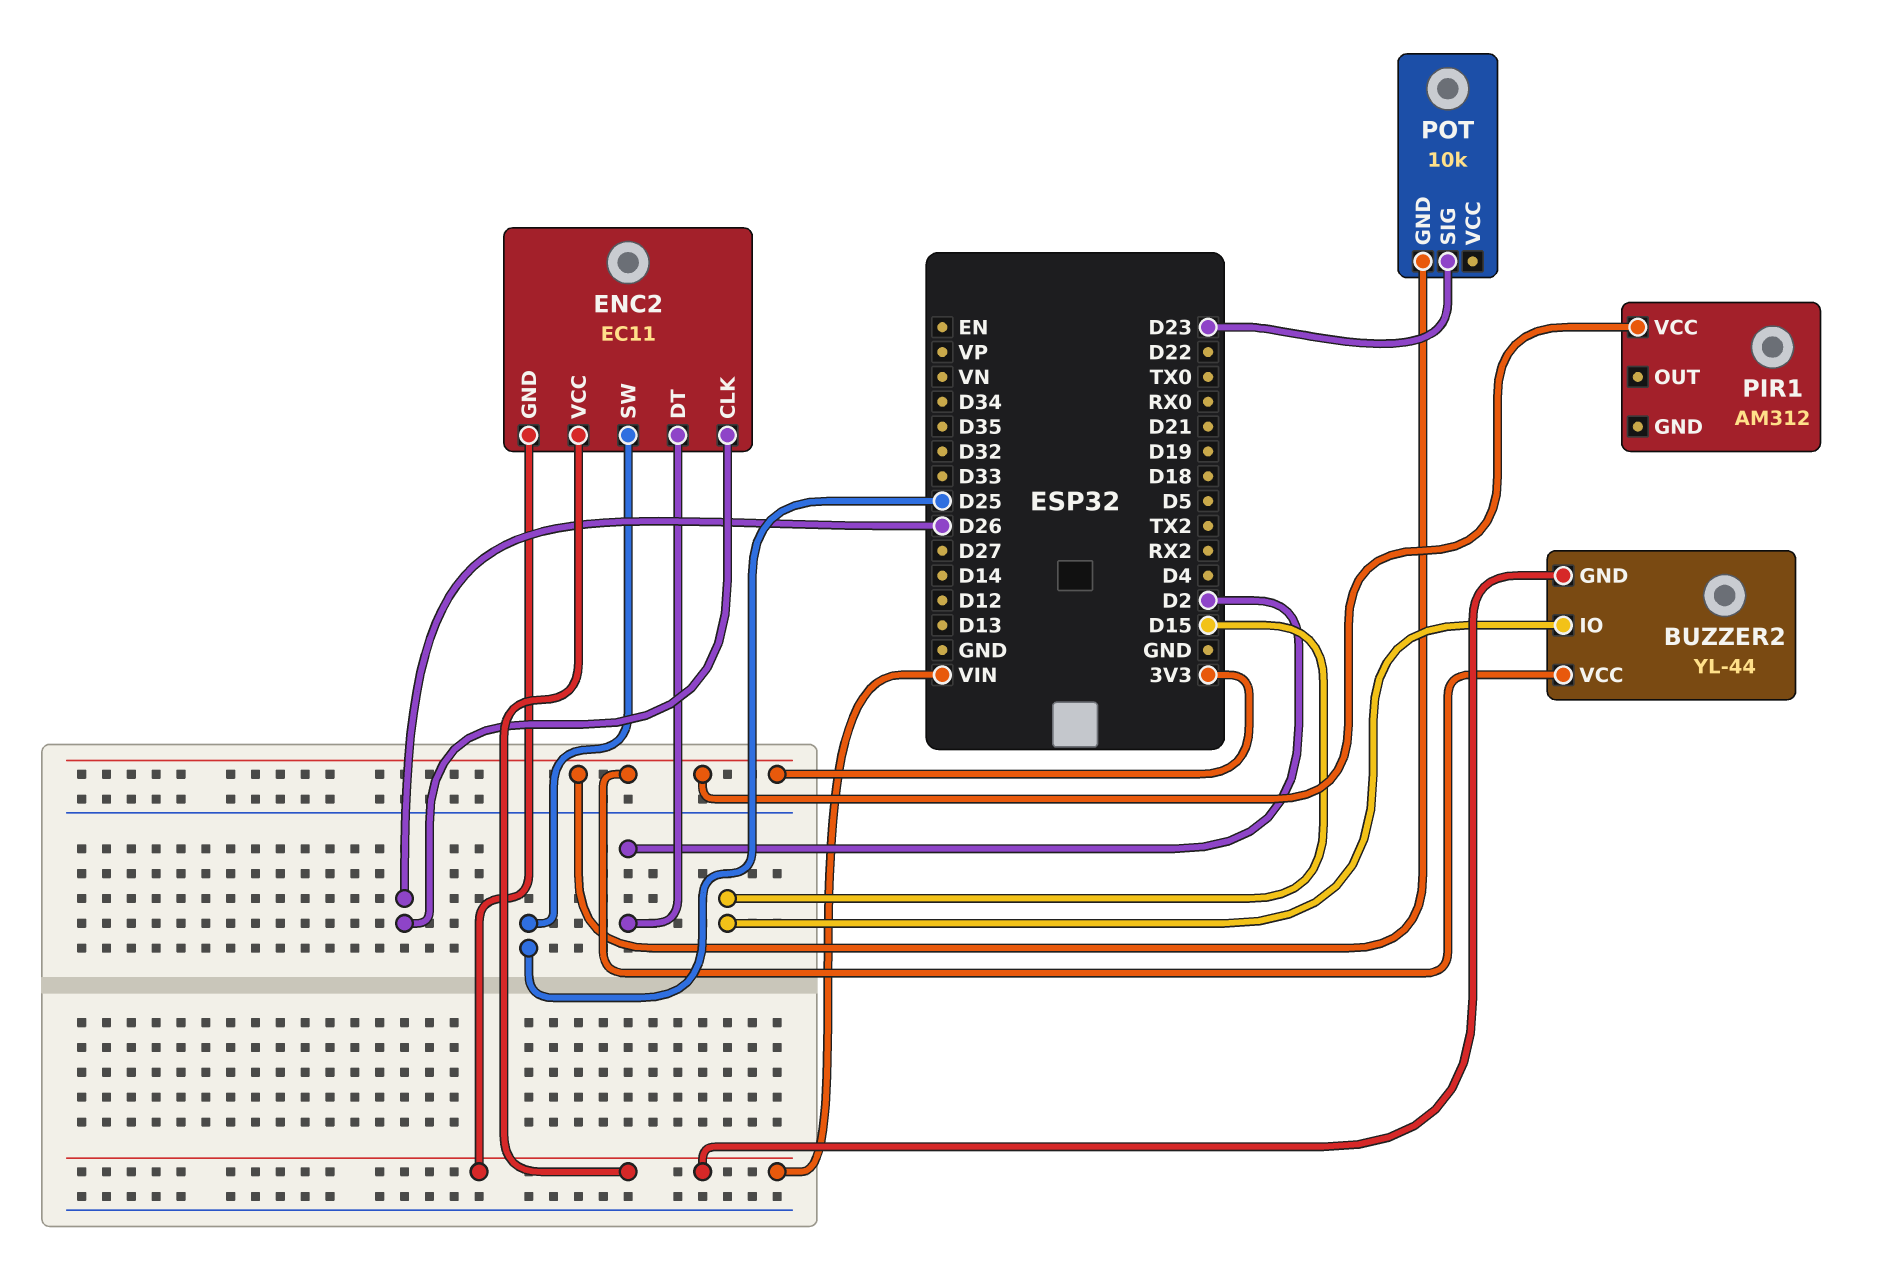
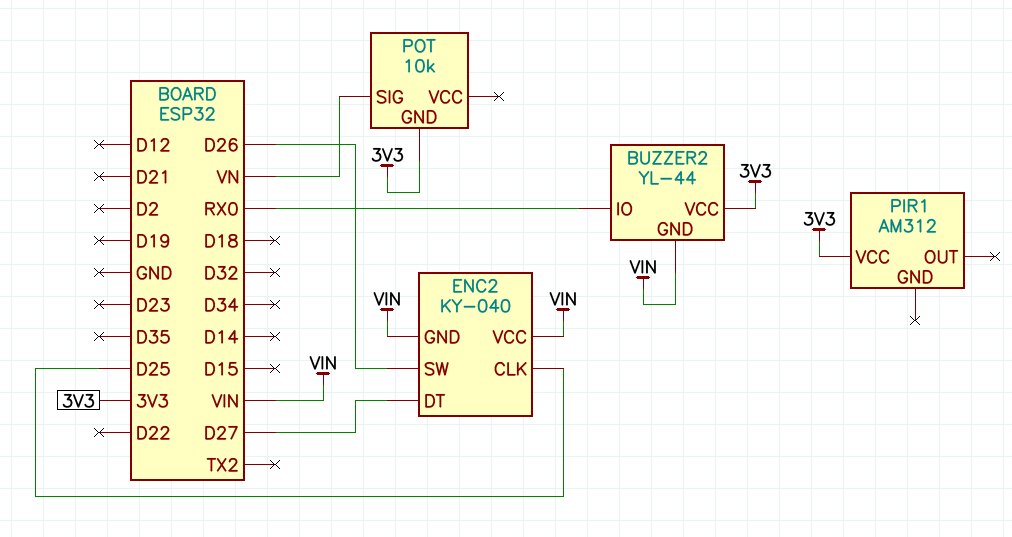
BUZZER2 pin IO: D15 -> RX0
ENC2: EC11 -> KY-040
ENC2 pin CLK: D26 -> D25
ENC2 pin DT: D2 -> D27
ENC2 pin SW: D25 -> D26
POT pin SIG: D23 -> VN

